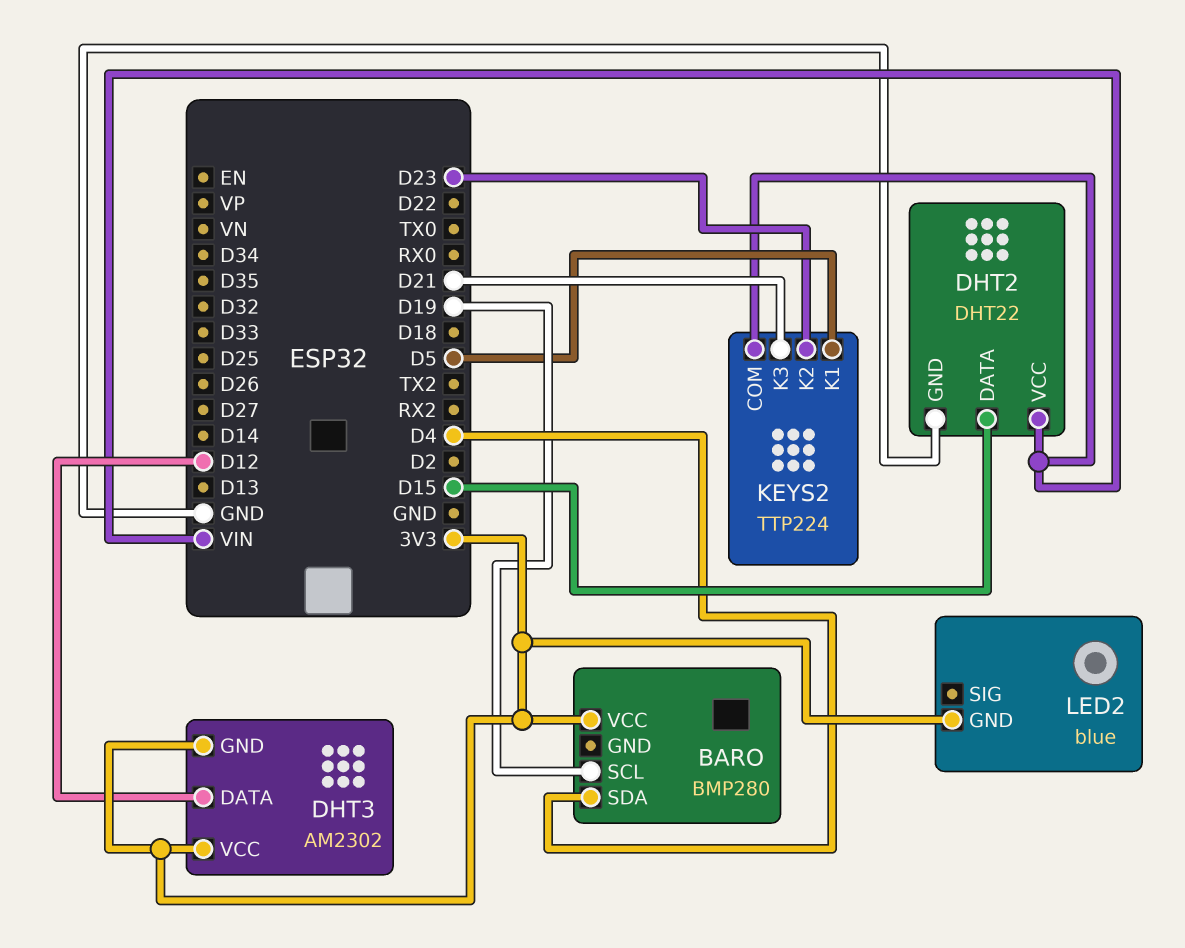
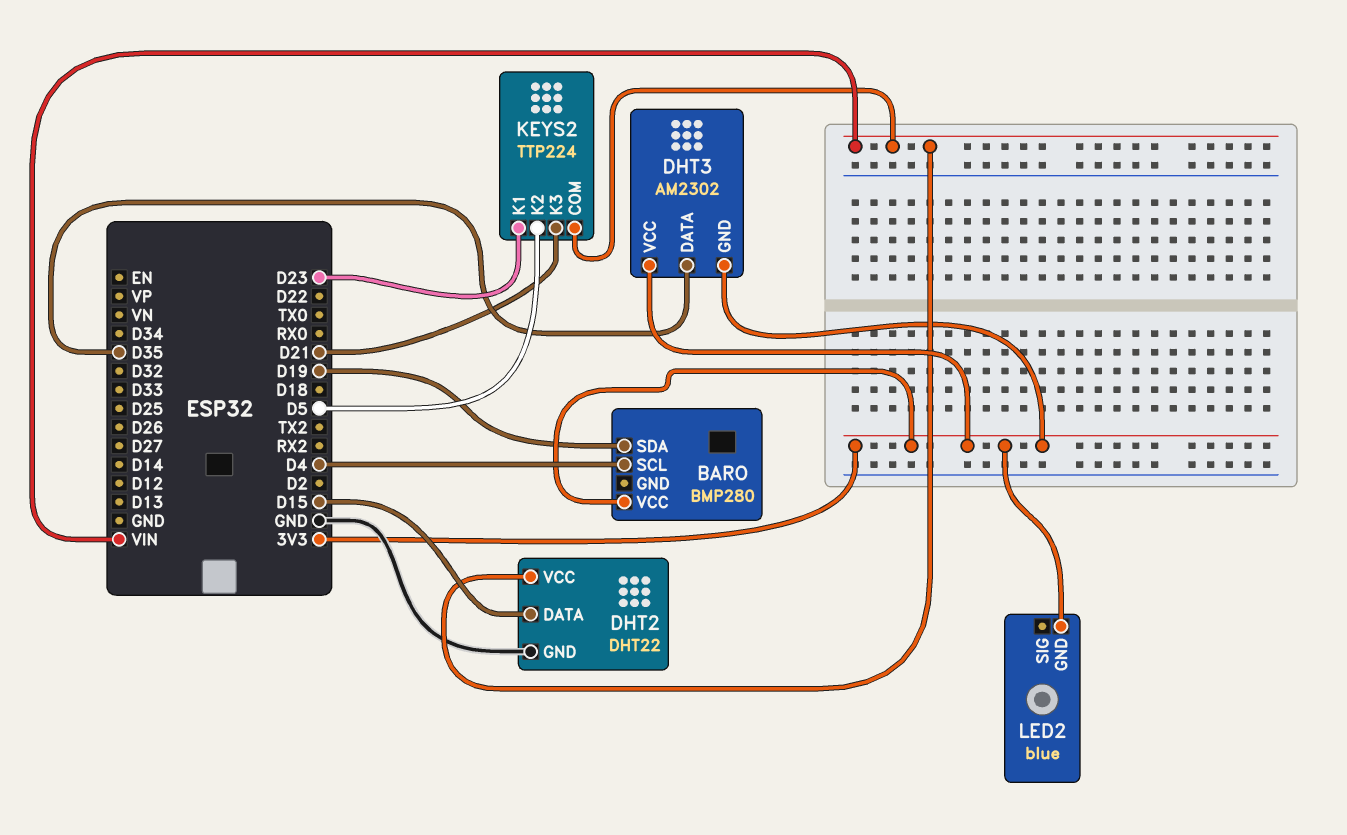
BARO pin SCL: D19 -> D4
BARO pin SDA: D4 -> D19
DHT3 pin DATA: D12 -> D35
KEYS2 pin K1: D5 -> D23
KEYS2 pin K2: D23 -> D5

